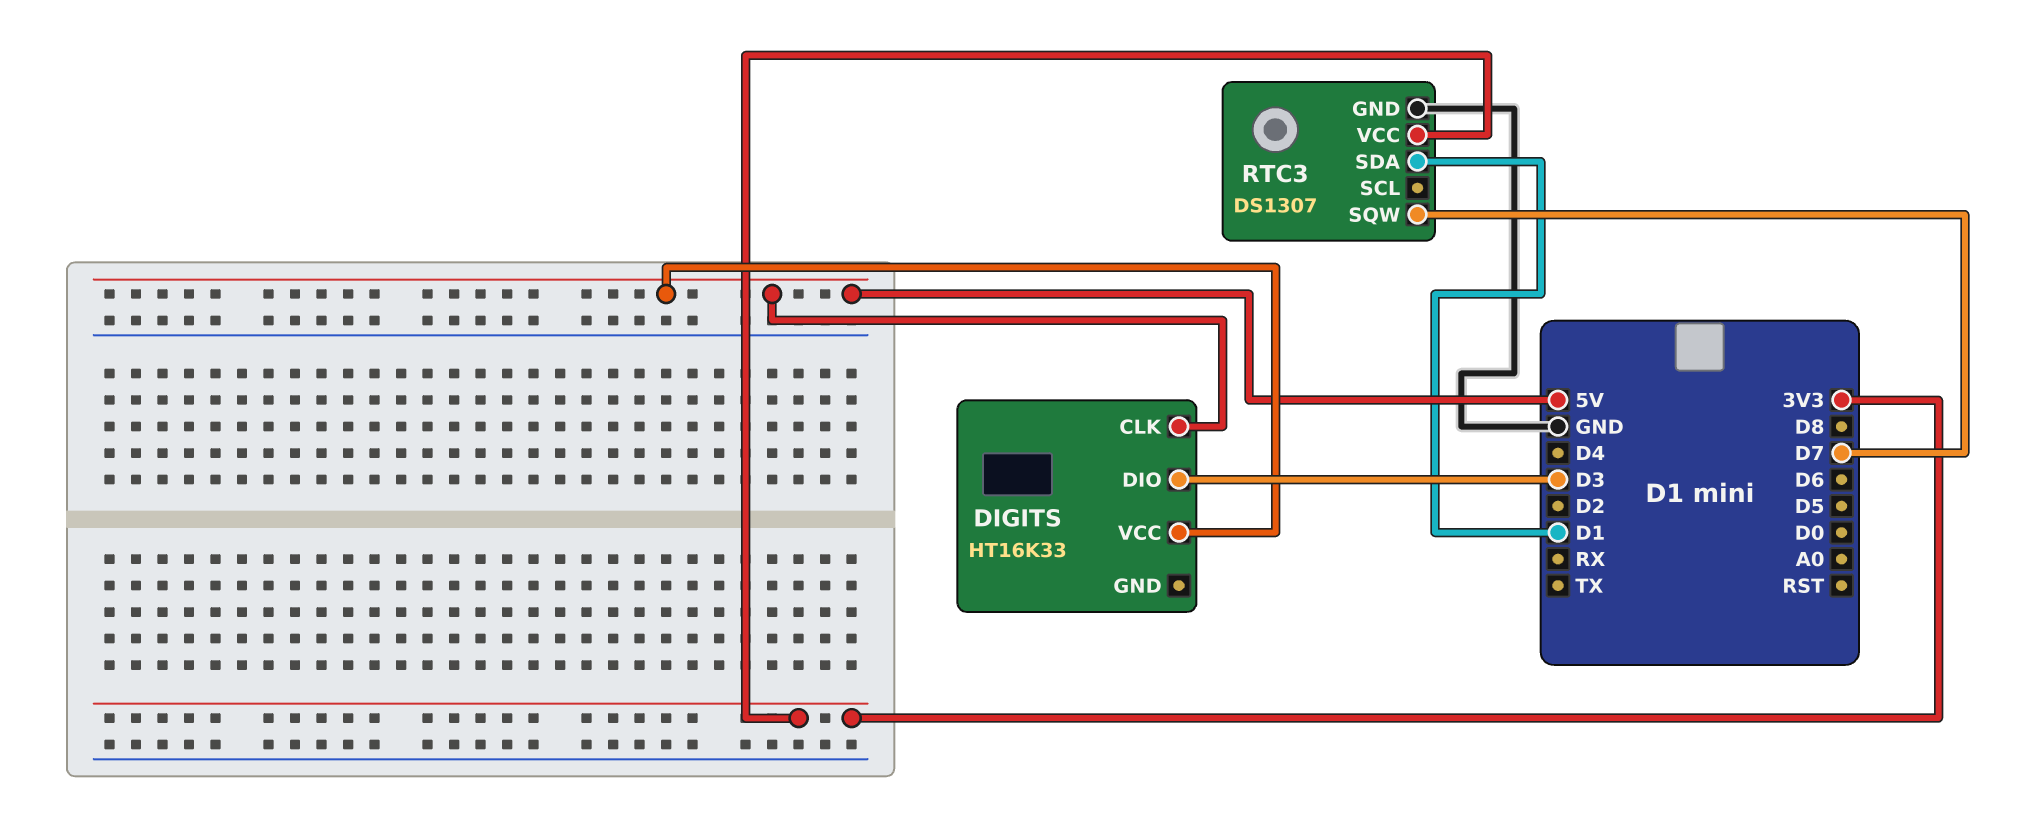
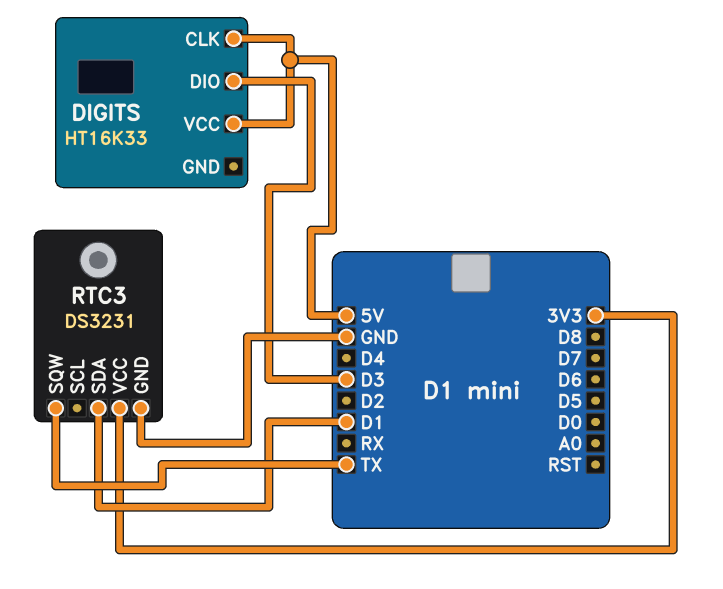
RTC3: DS1307 -> DS3231
RTC3 pin SQW: D7 -> TX

